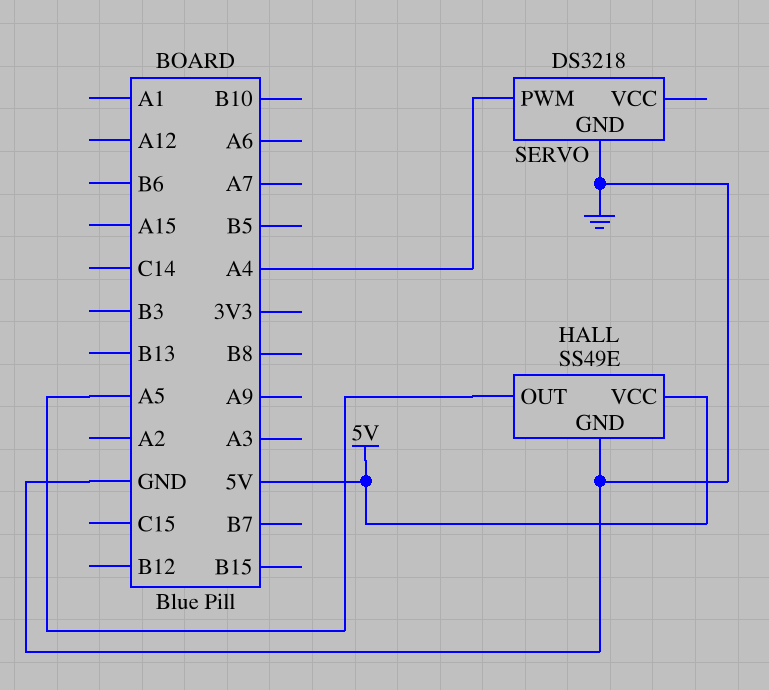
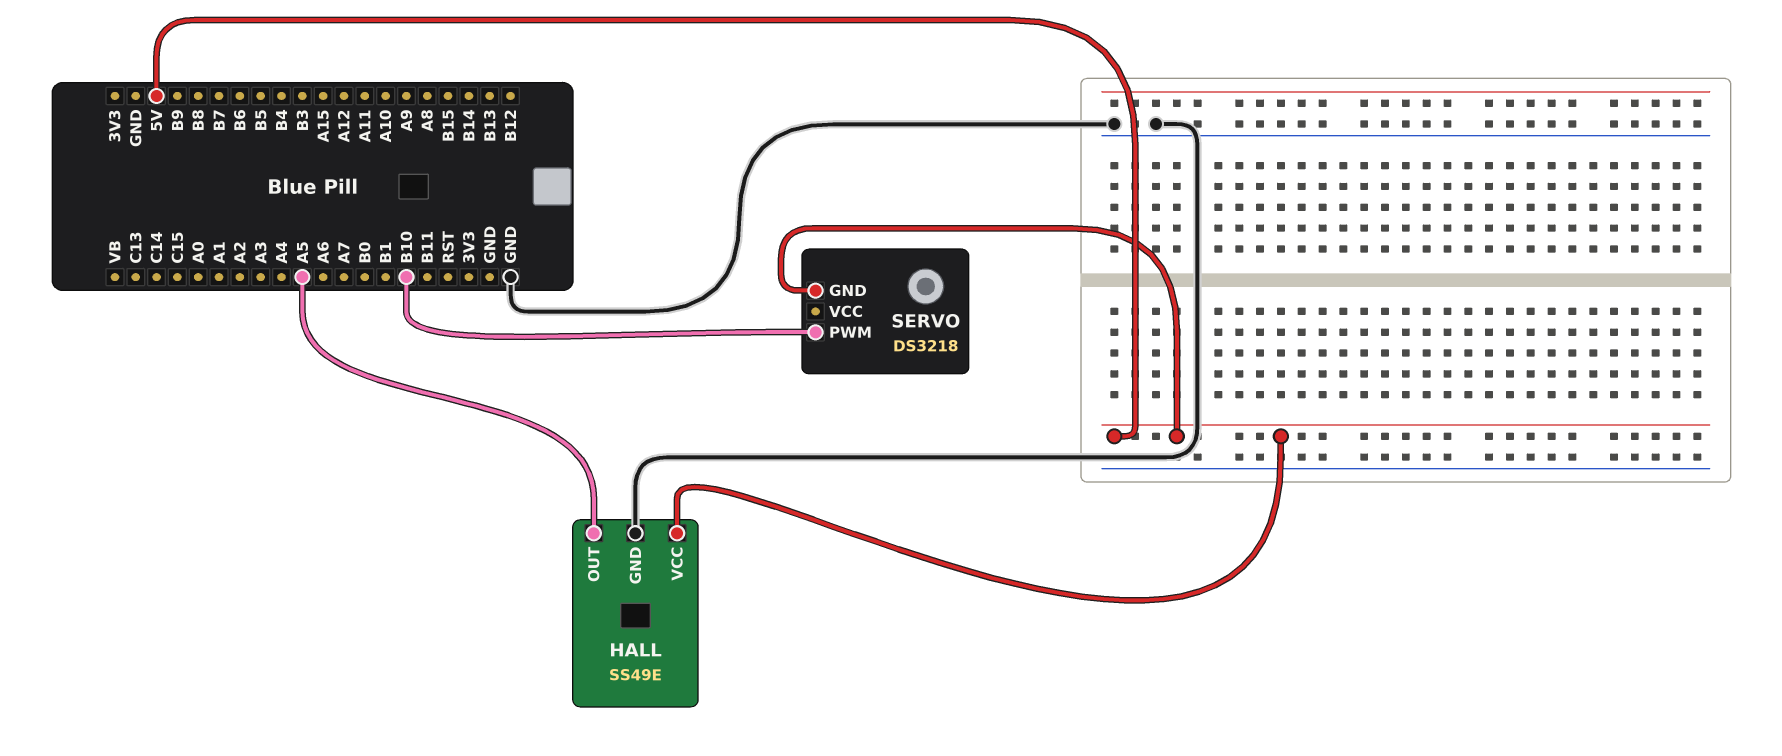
SERVO pin GND: GND -> 5V
SERVO pin PWM: A4 -> B10

